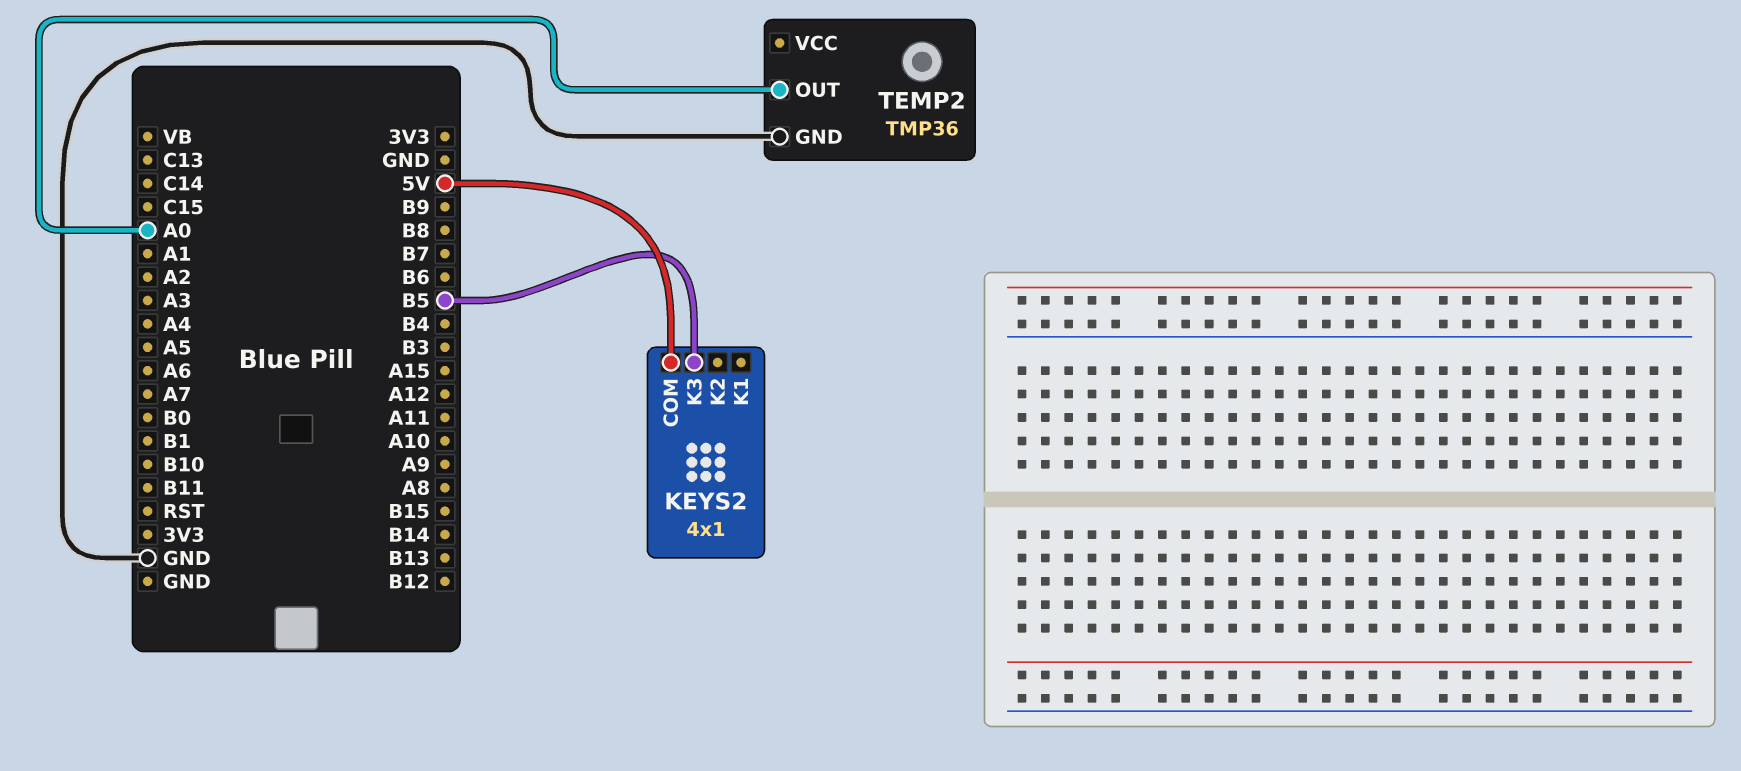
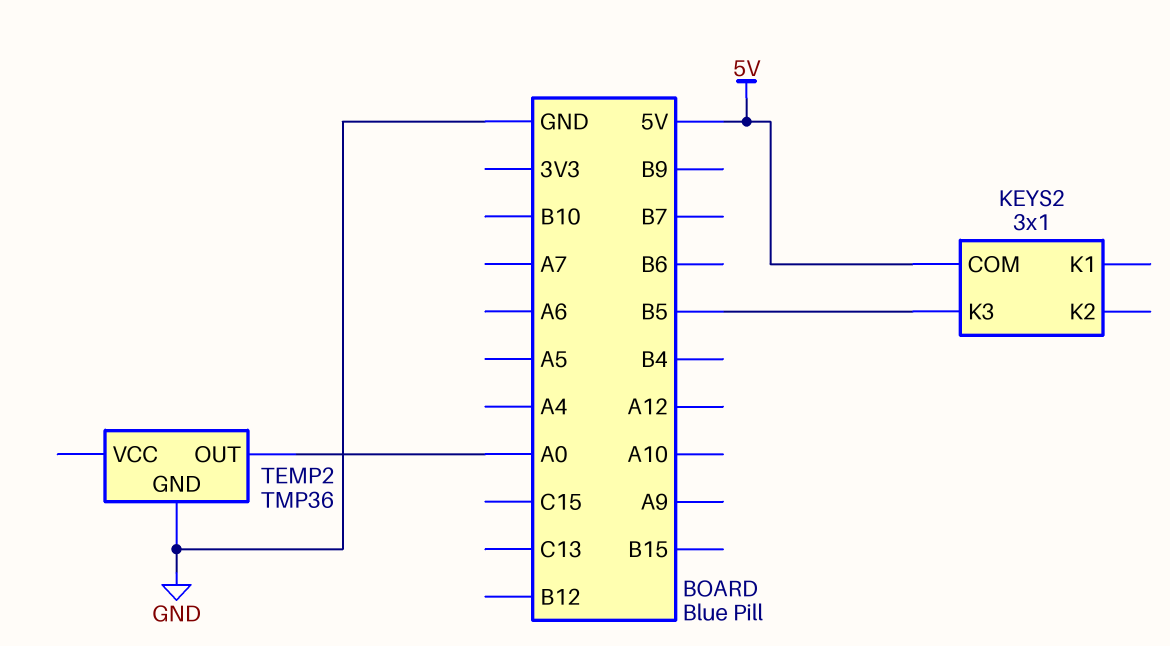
KEYS2: 4x1 -> 3x1

